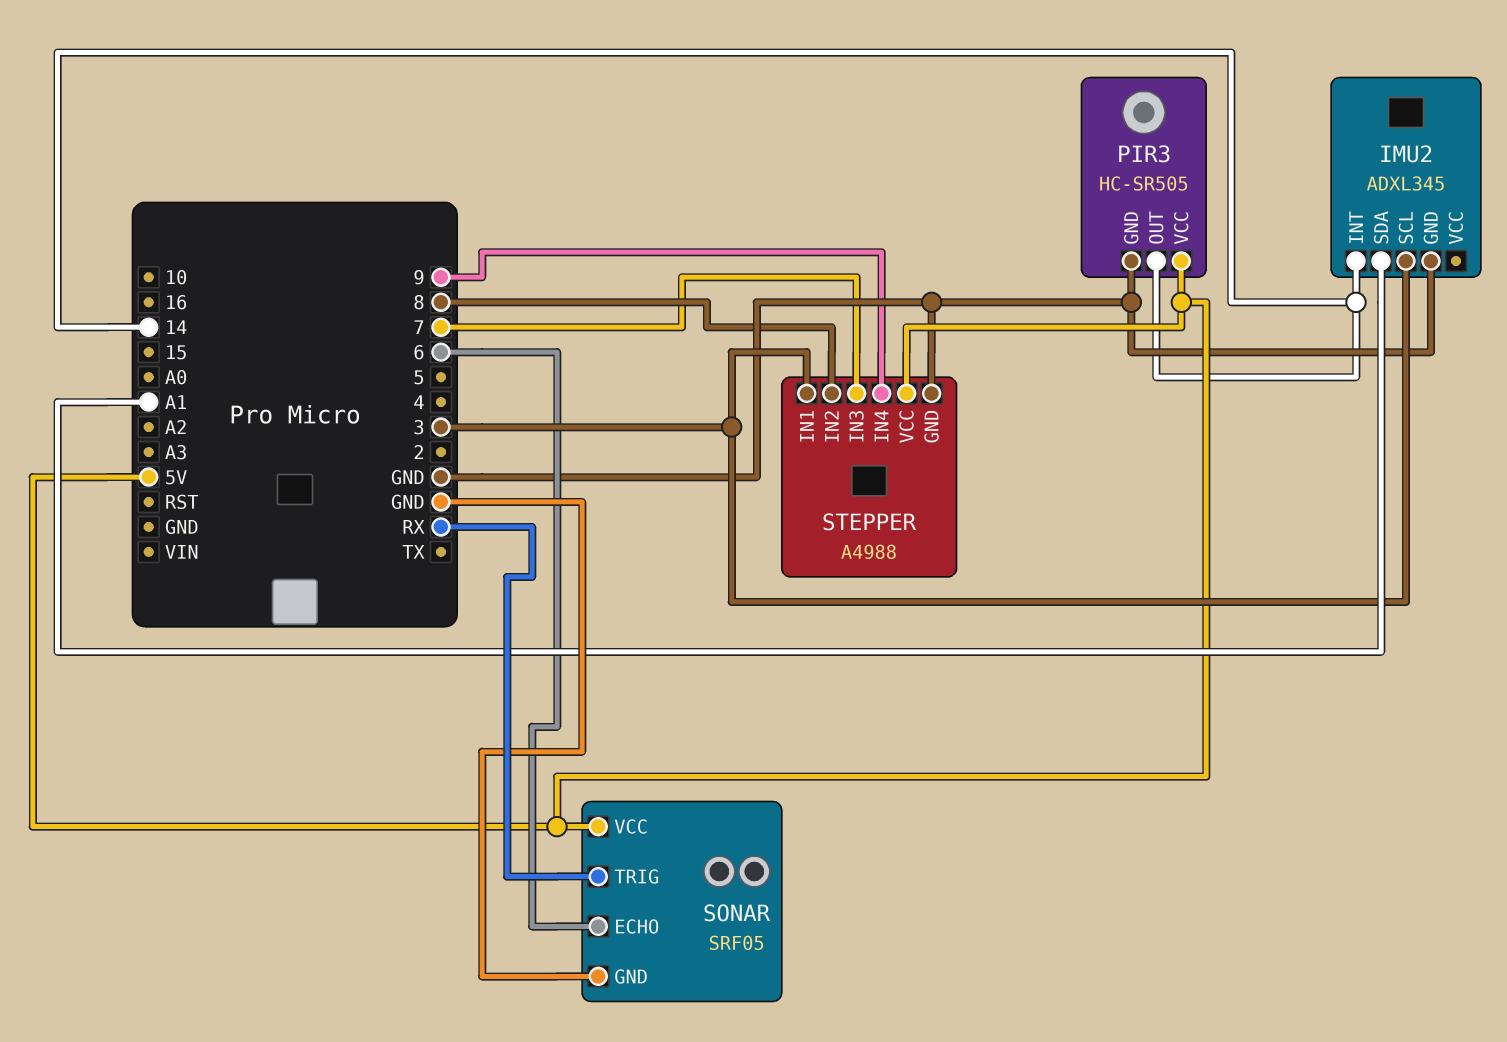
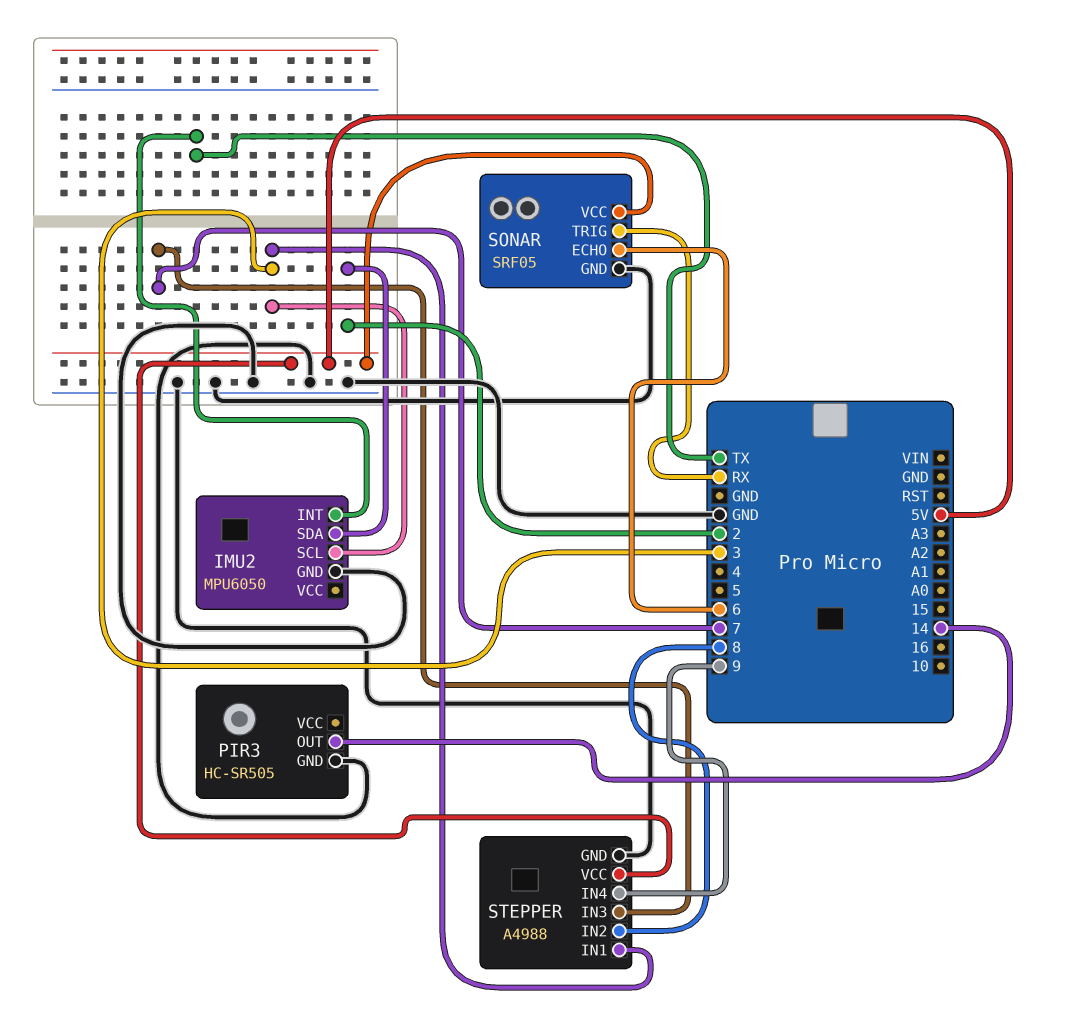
IMU2: ADXL345 -> MPU6050
IMU2 pin INT: 14 -> TX
IMU2 pin SDA: A1 -> 2
PIR3 pin VCC: 5V -> none

